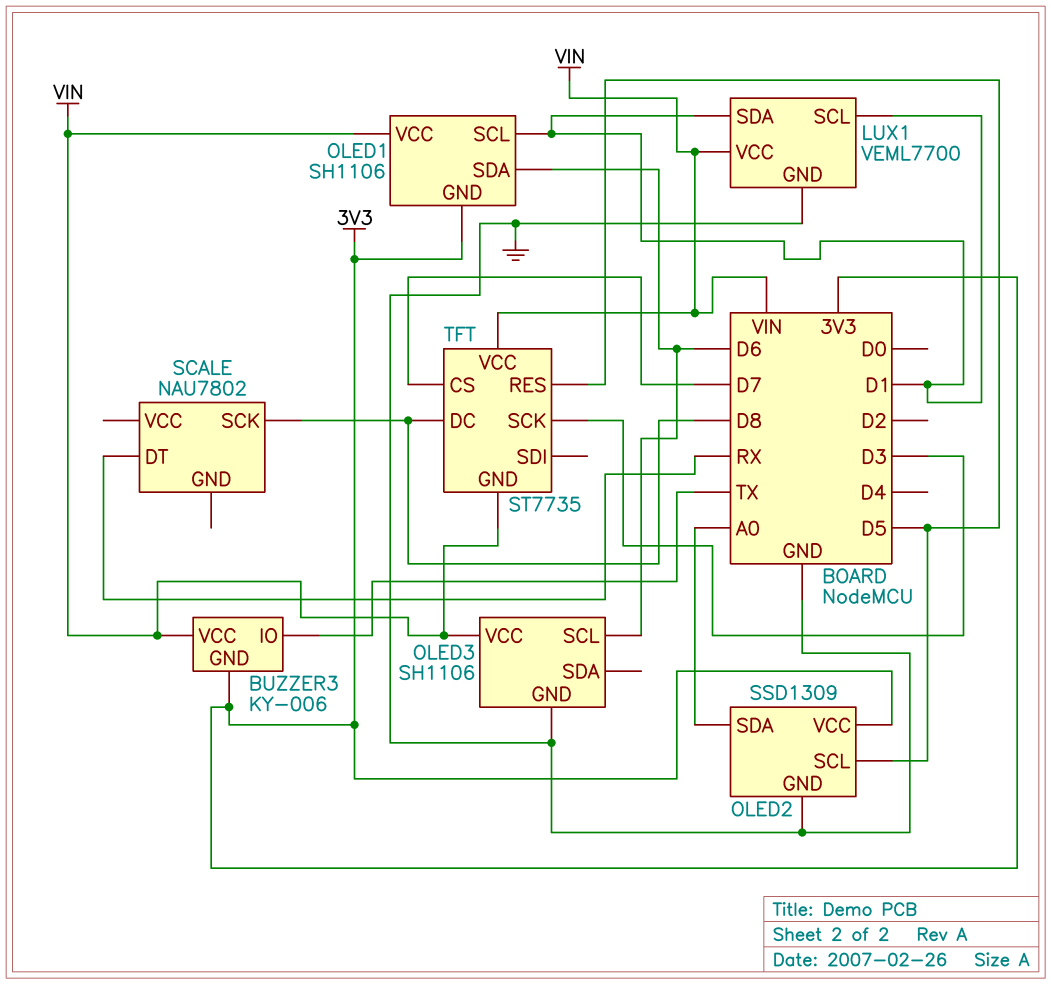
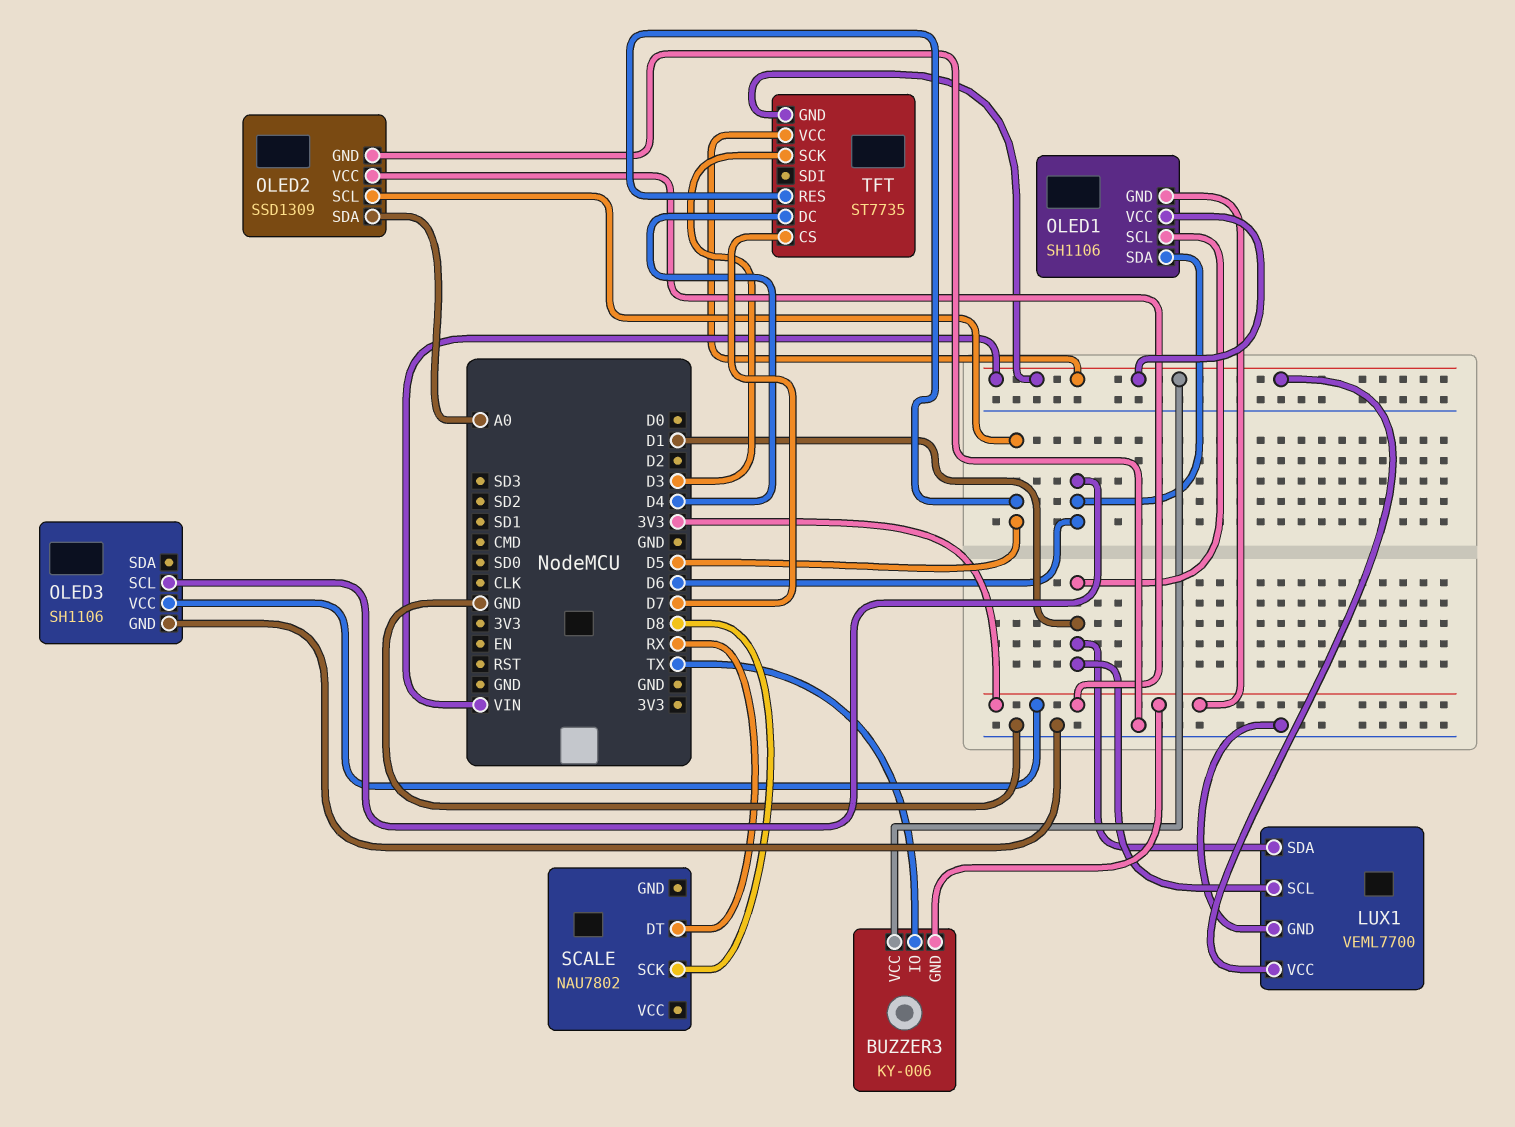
OLED3 pin VCC: VIN -> 3V3
TFT pin DC: D8 -> D4

